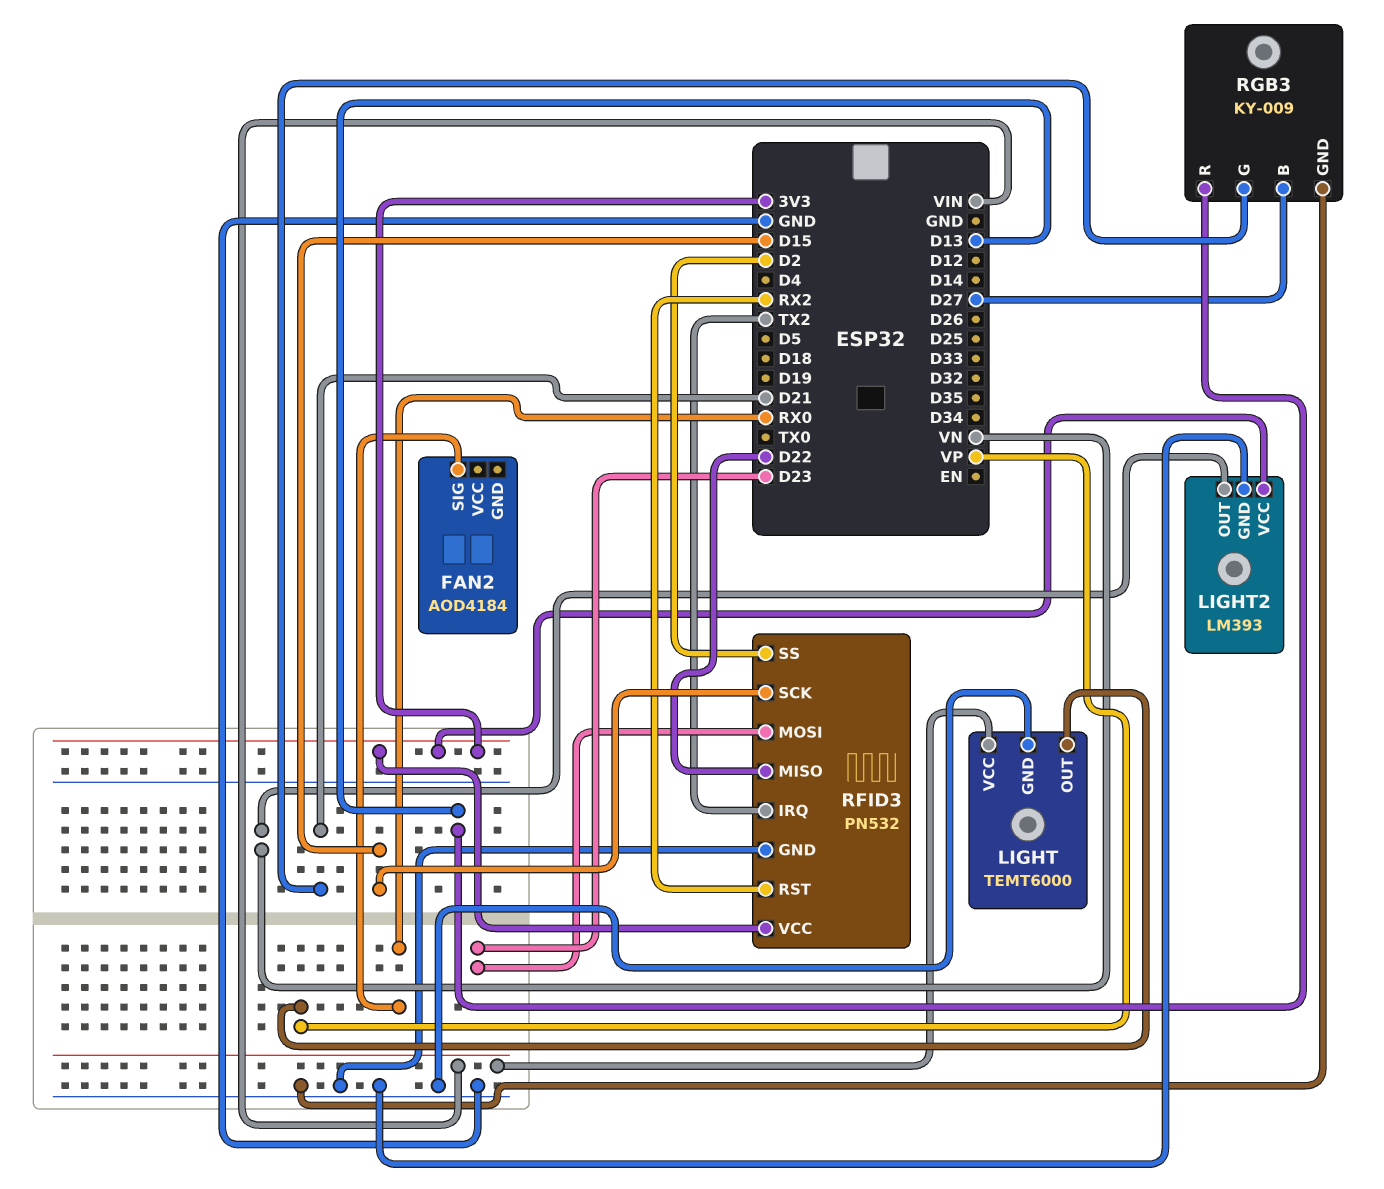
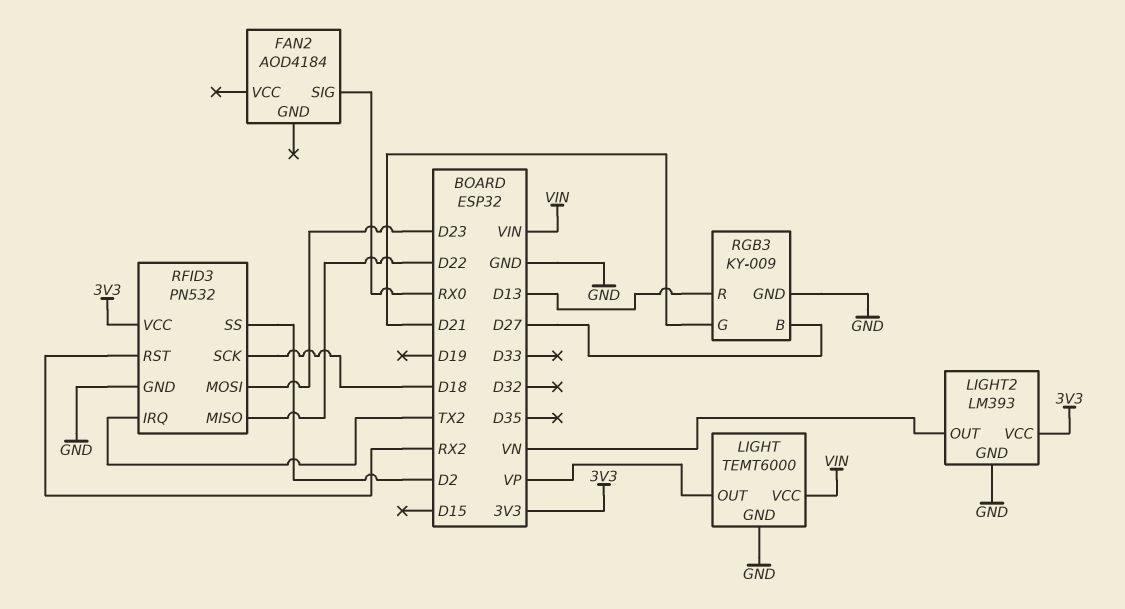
RFID3 pin SCK: D15 -> D18

